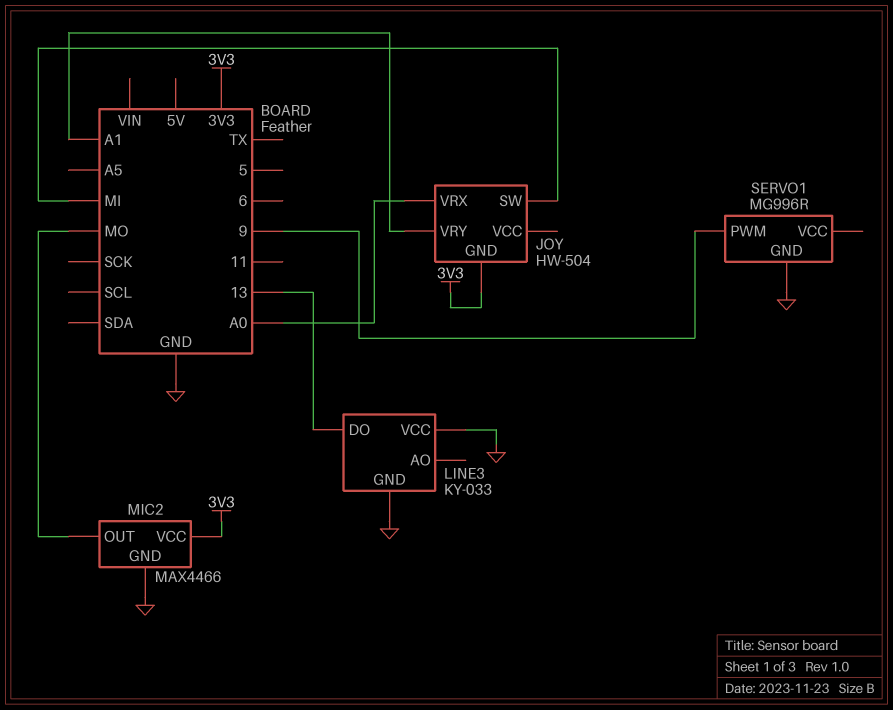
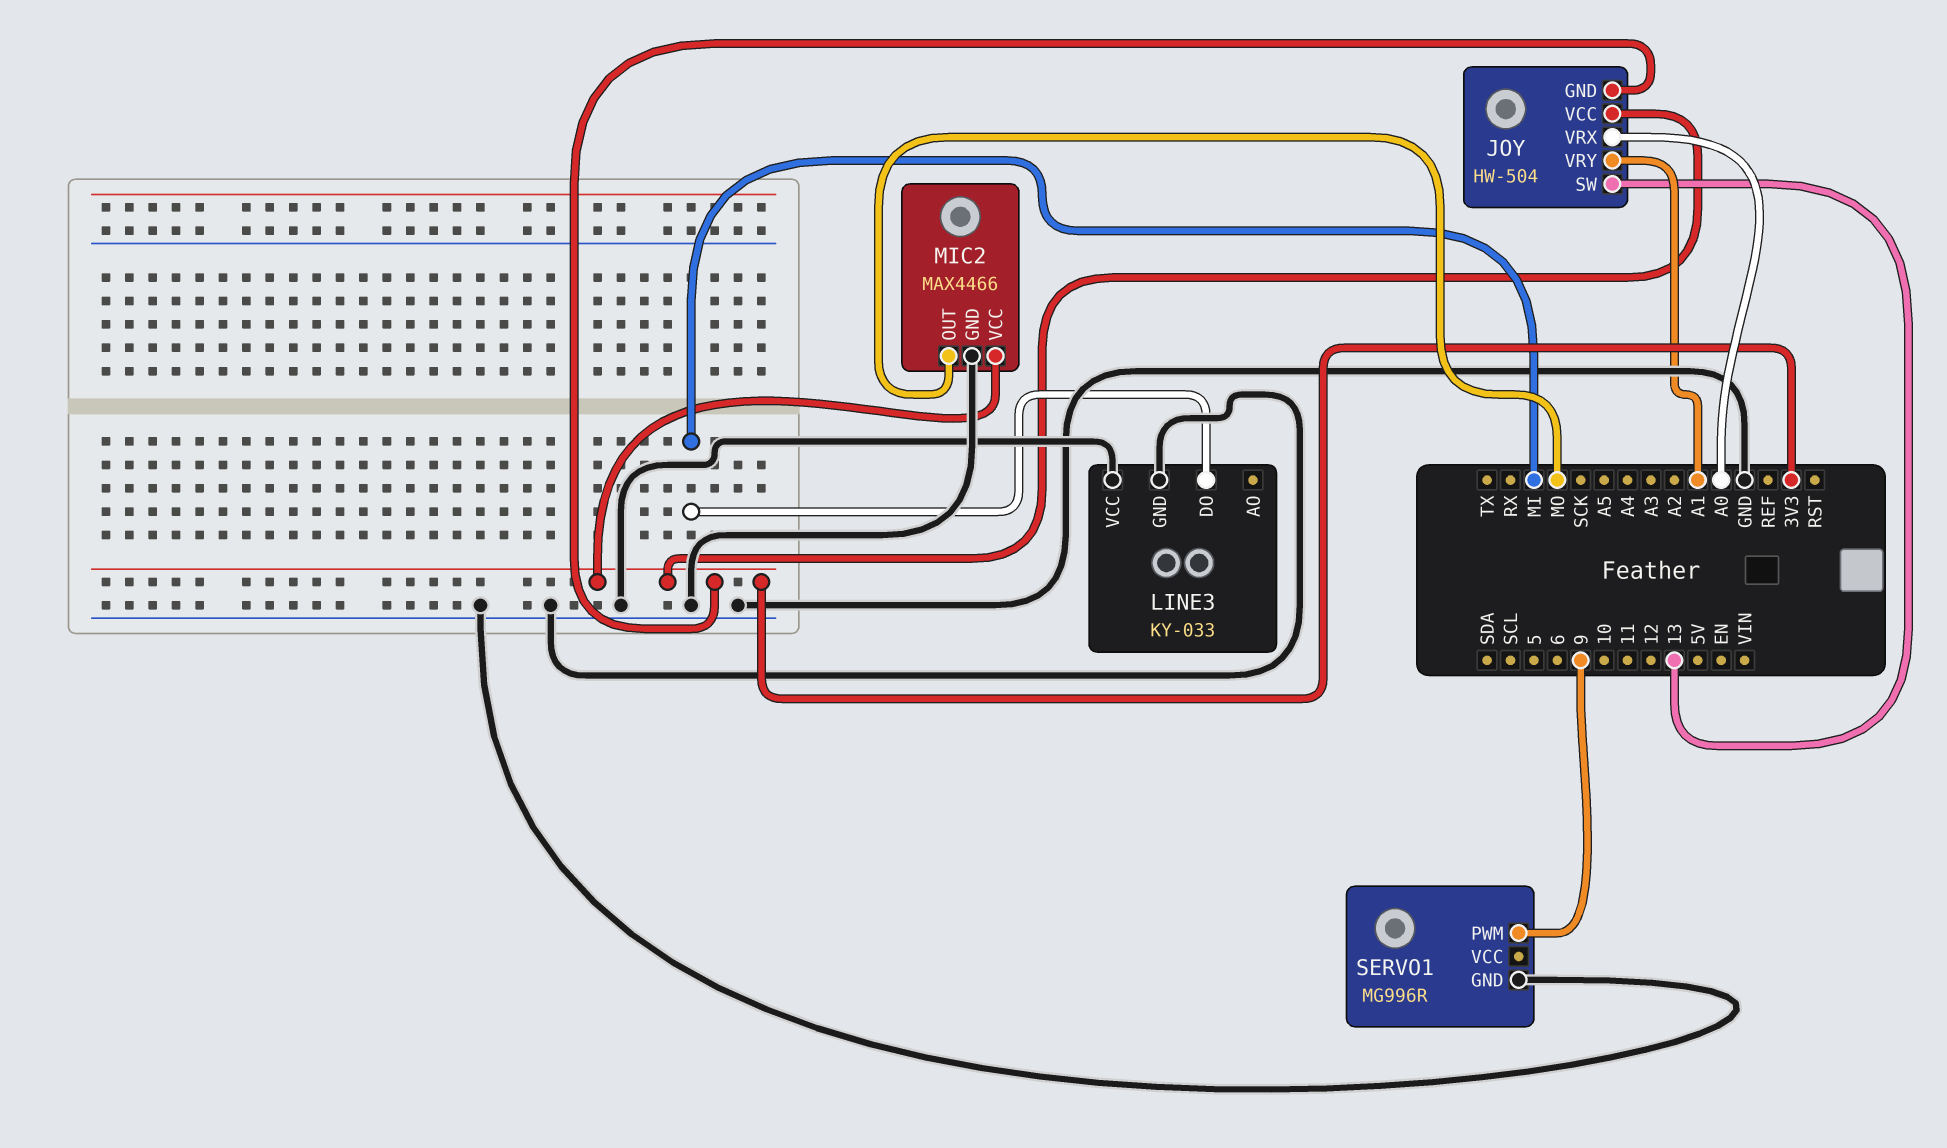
JOY pin SW: MI -> 13
JOY pin VCC: none -> 3V3
LINE3 pin DO: 13 -> MI

